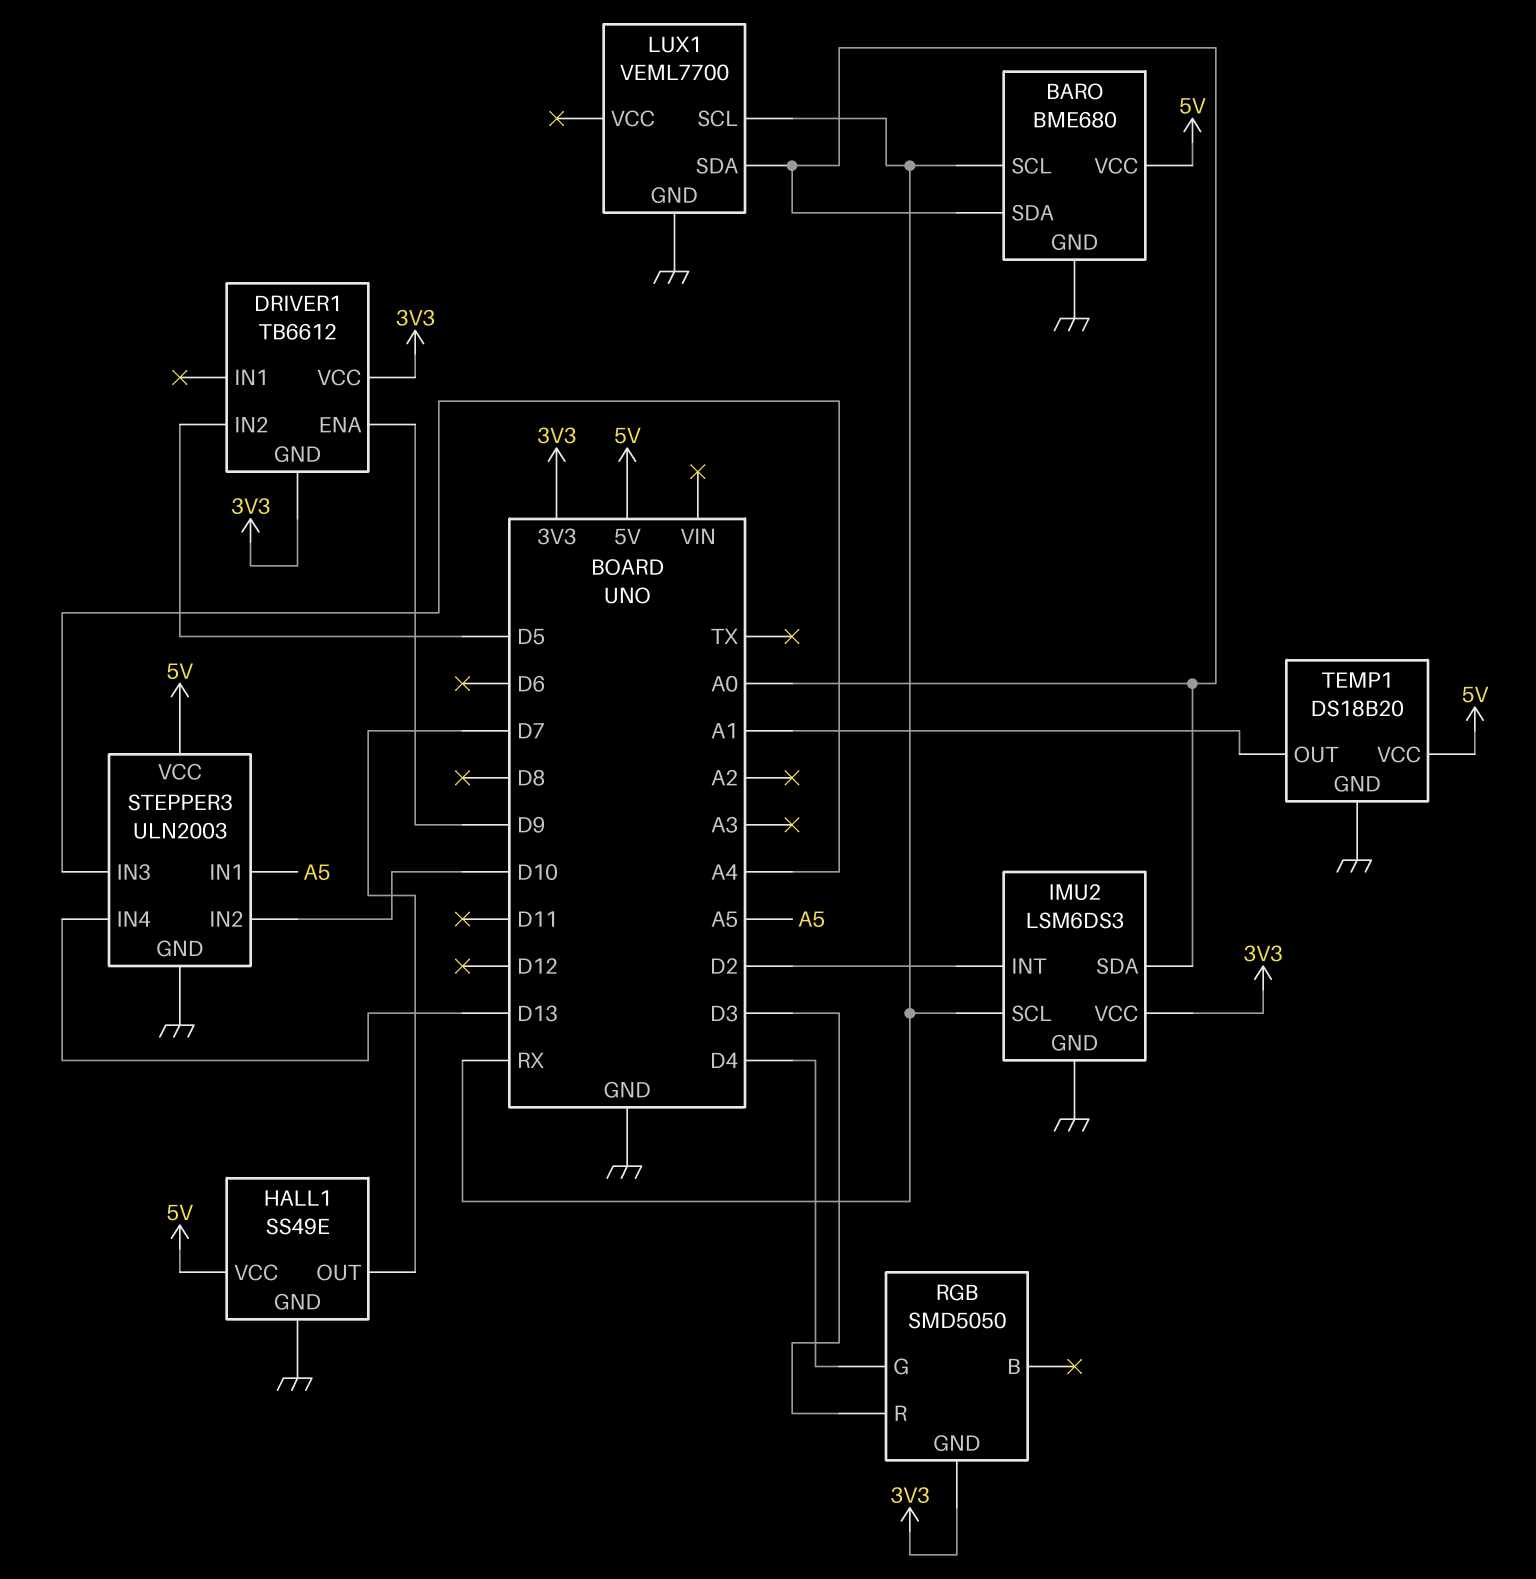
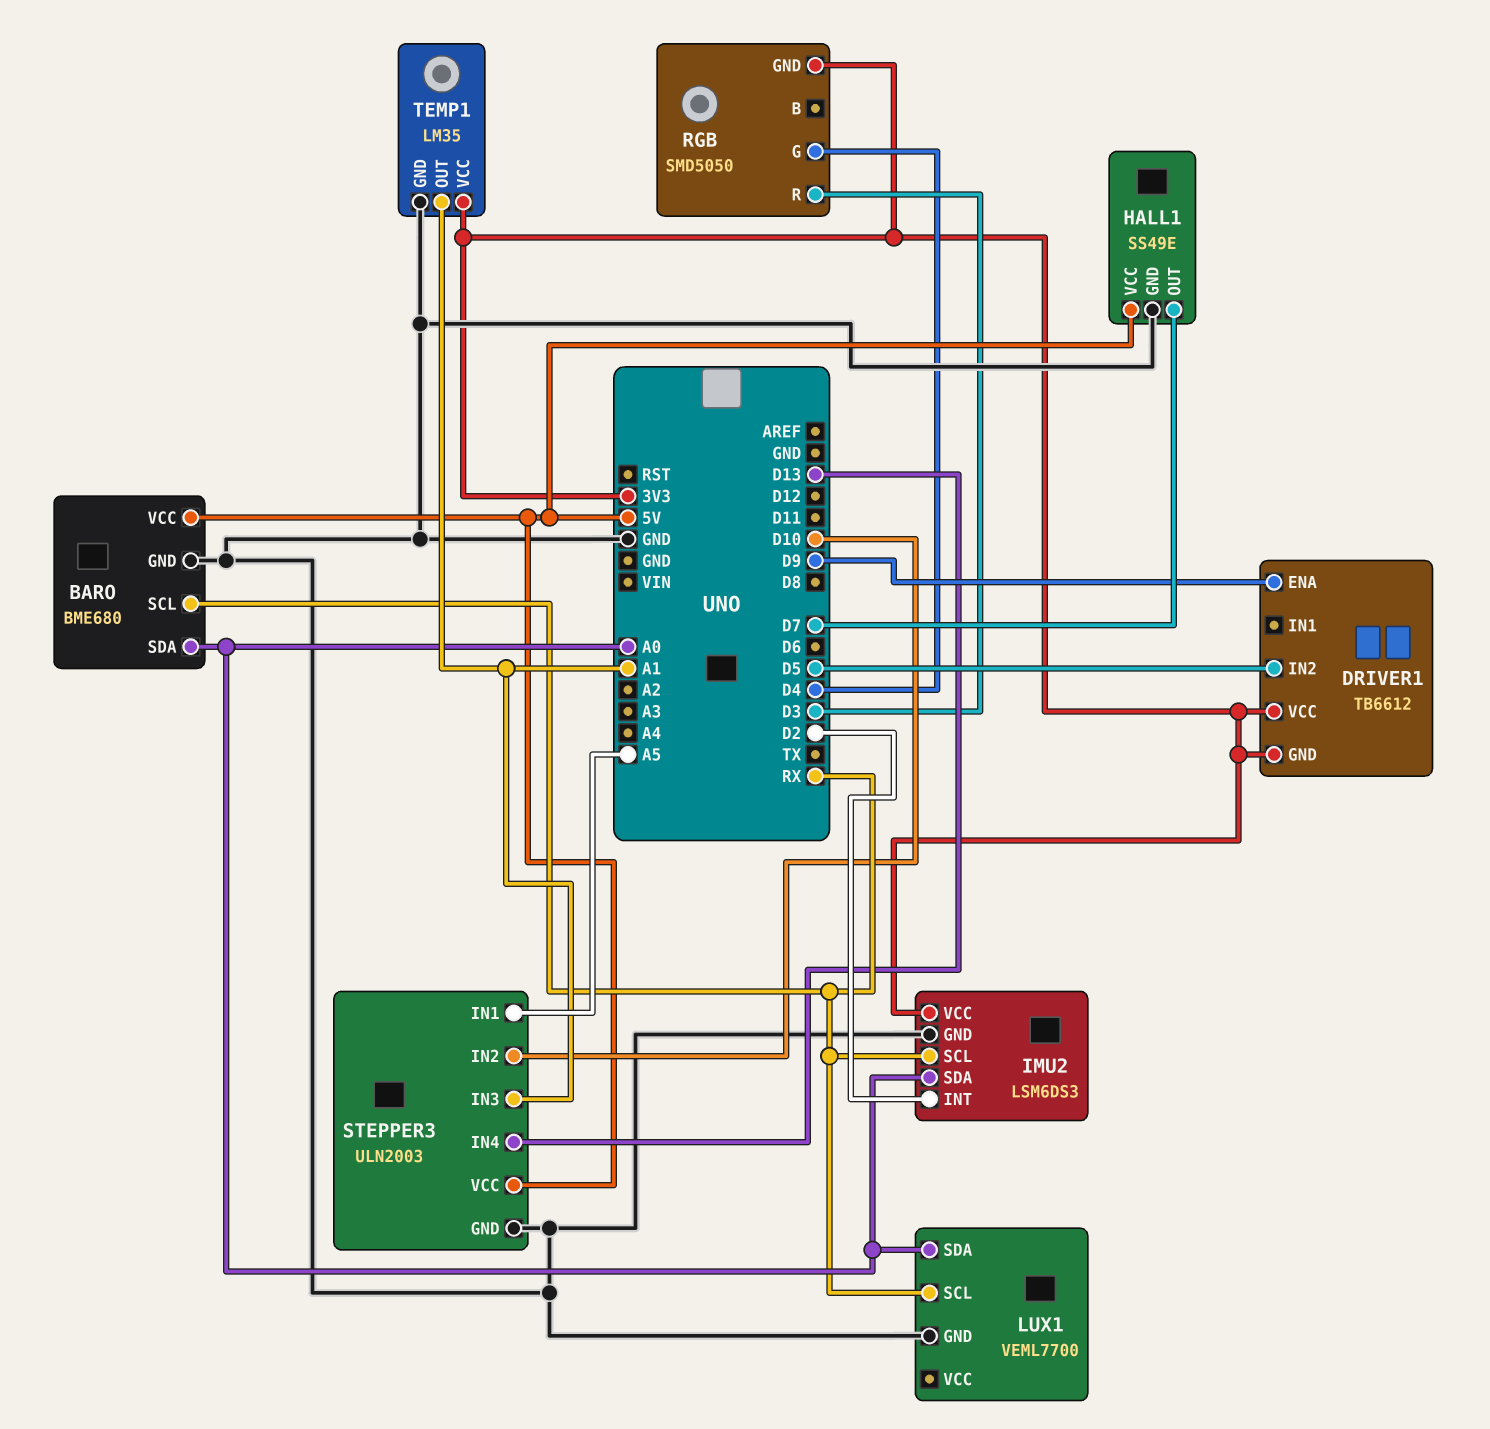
STEPPER3 pin IN3: A4 -> A1
TEMP1: DS18B20 -> LM35
TEMP1 pin VCC: 5V -> 3V3

